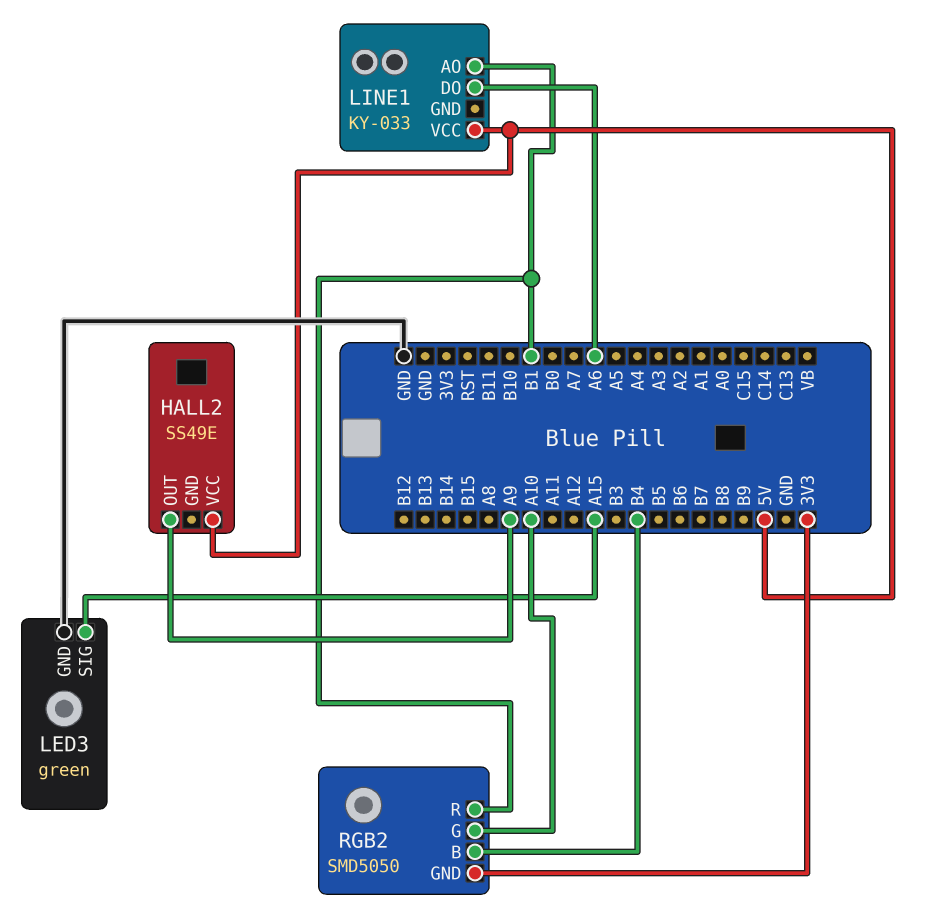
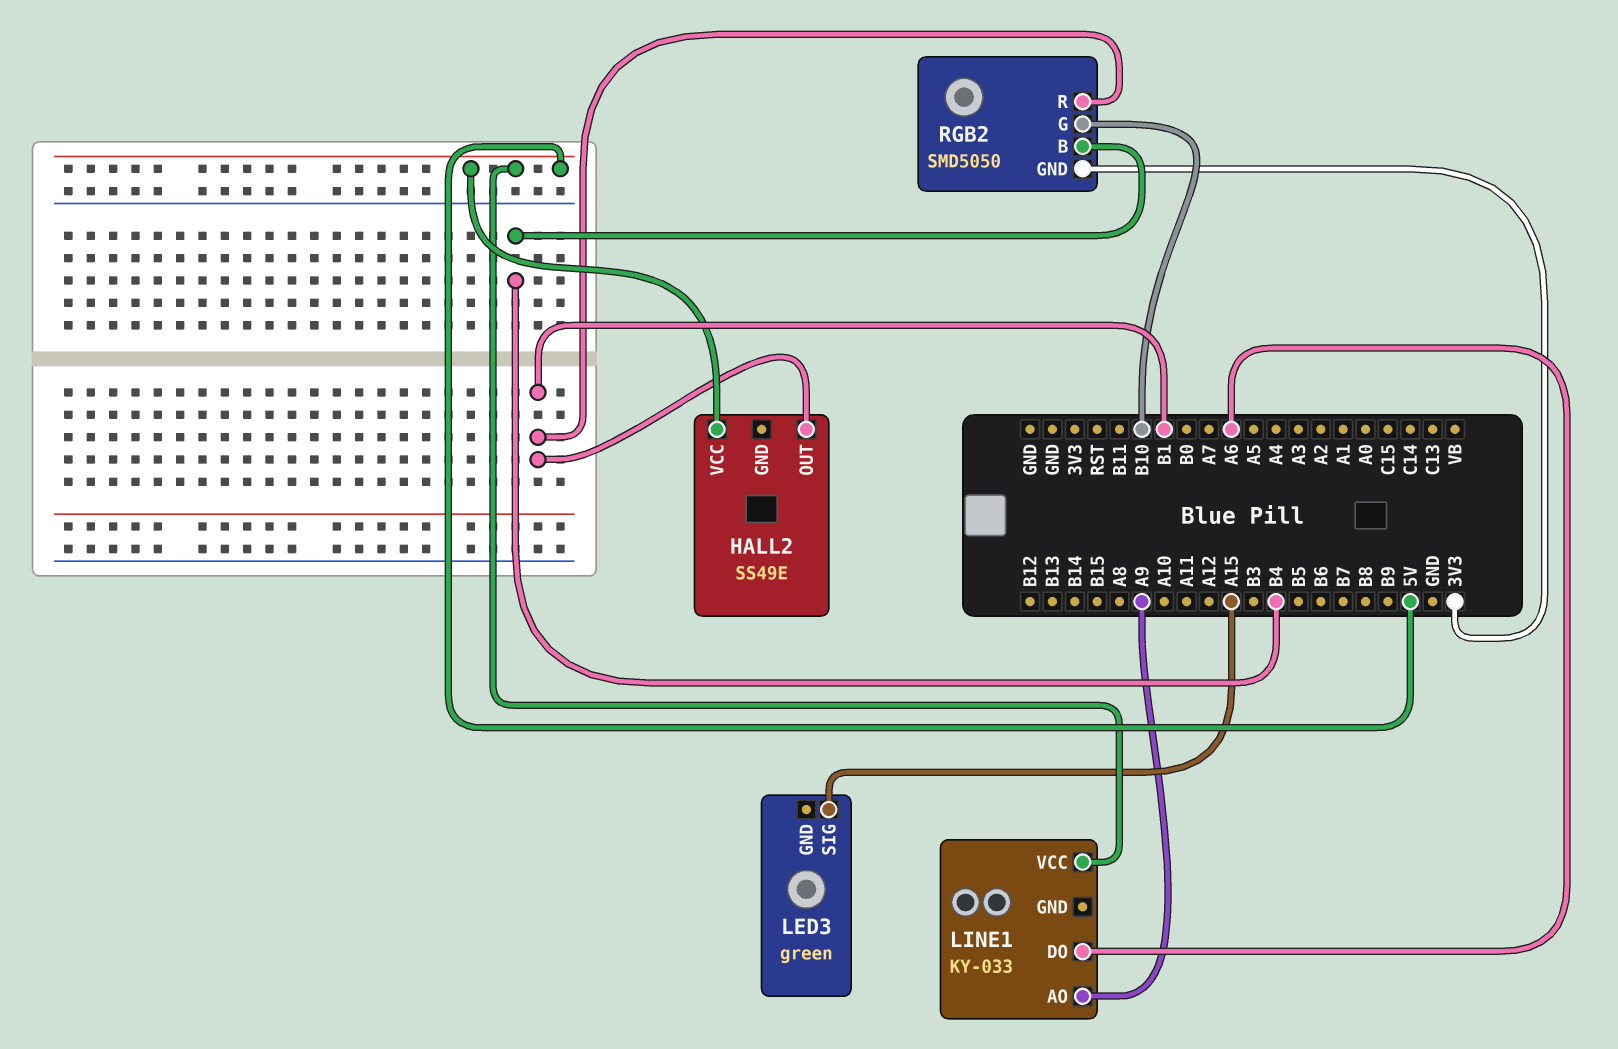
HALL2 pin OUT: A9 -> B1
LED3 pin GND: GND -> none
LINE1 pin AO: B1 -> A9
RGB2 pin G: A10 -> B10

